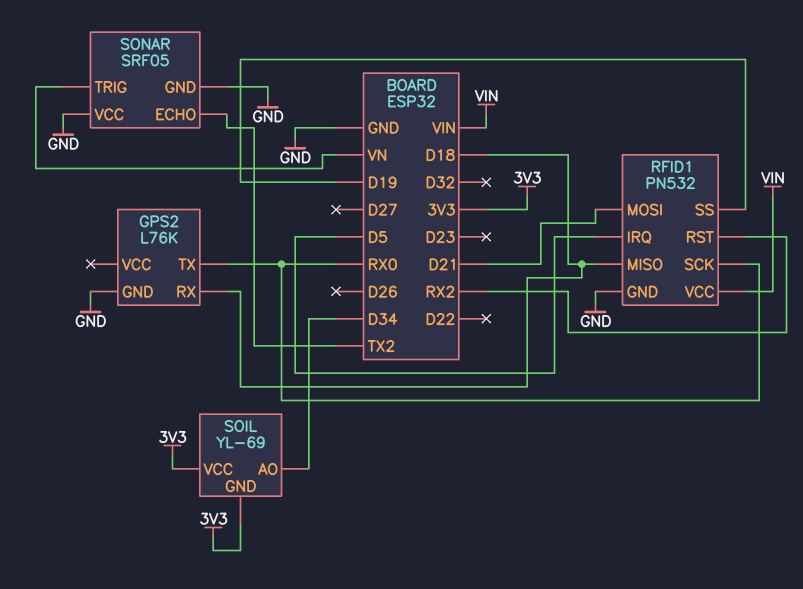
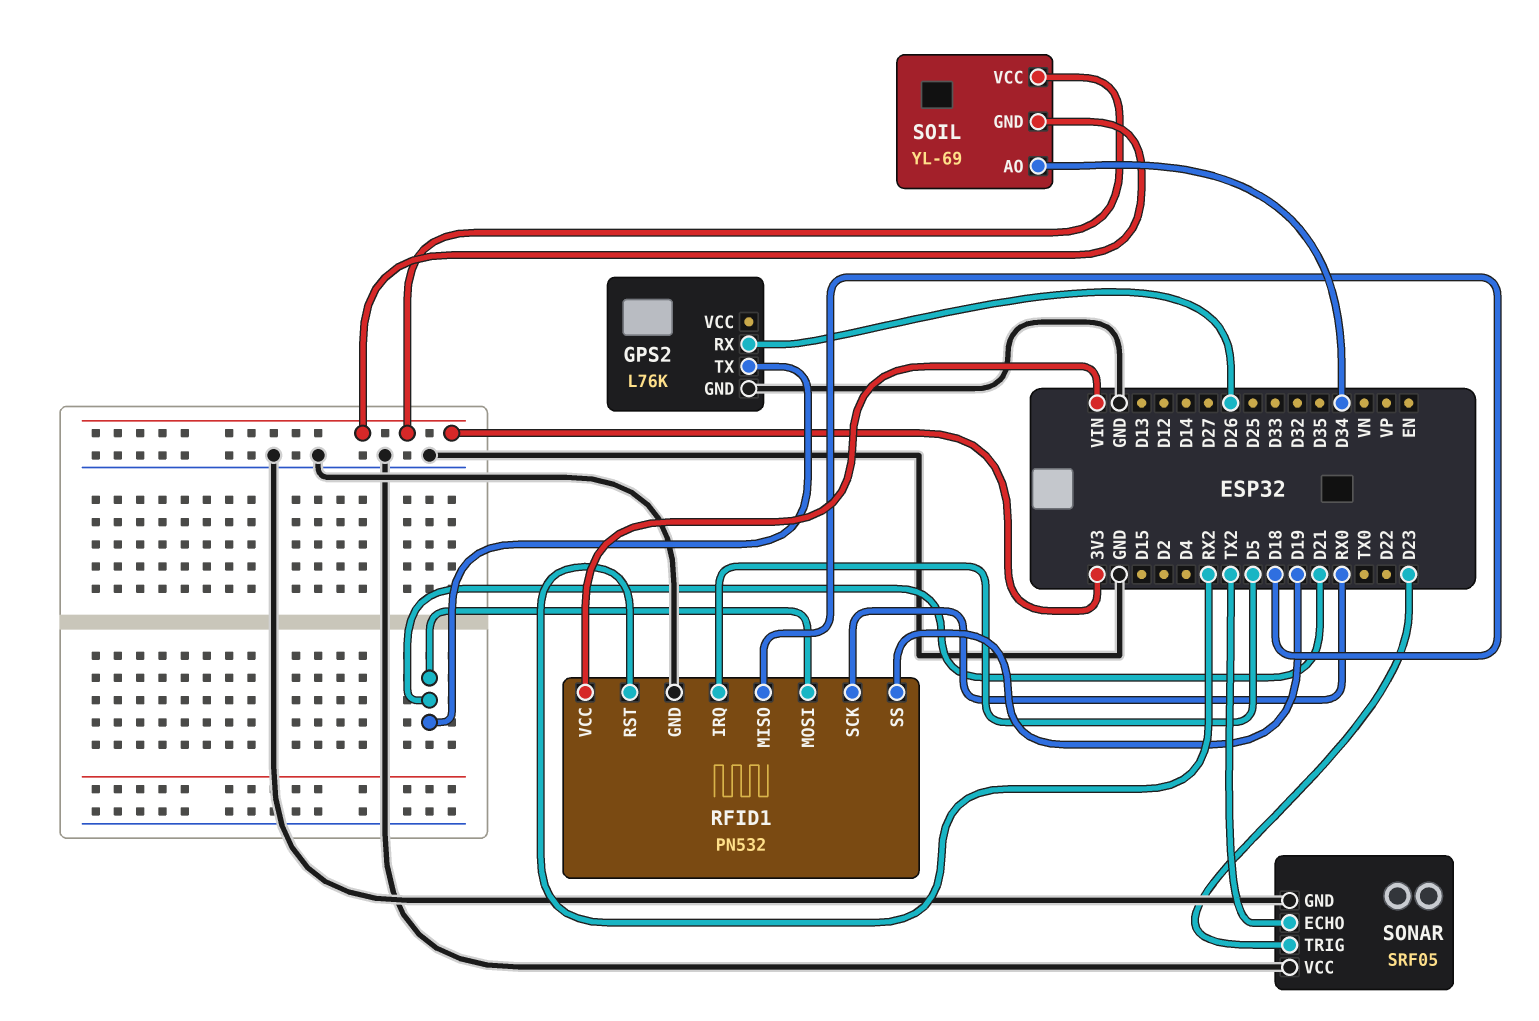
GPS2 pin RX: D18 -> D26
GPS2 pin TX: RX0 -> D21
SONAR pin TRIG: VN -> D23

